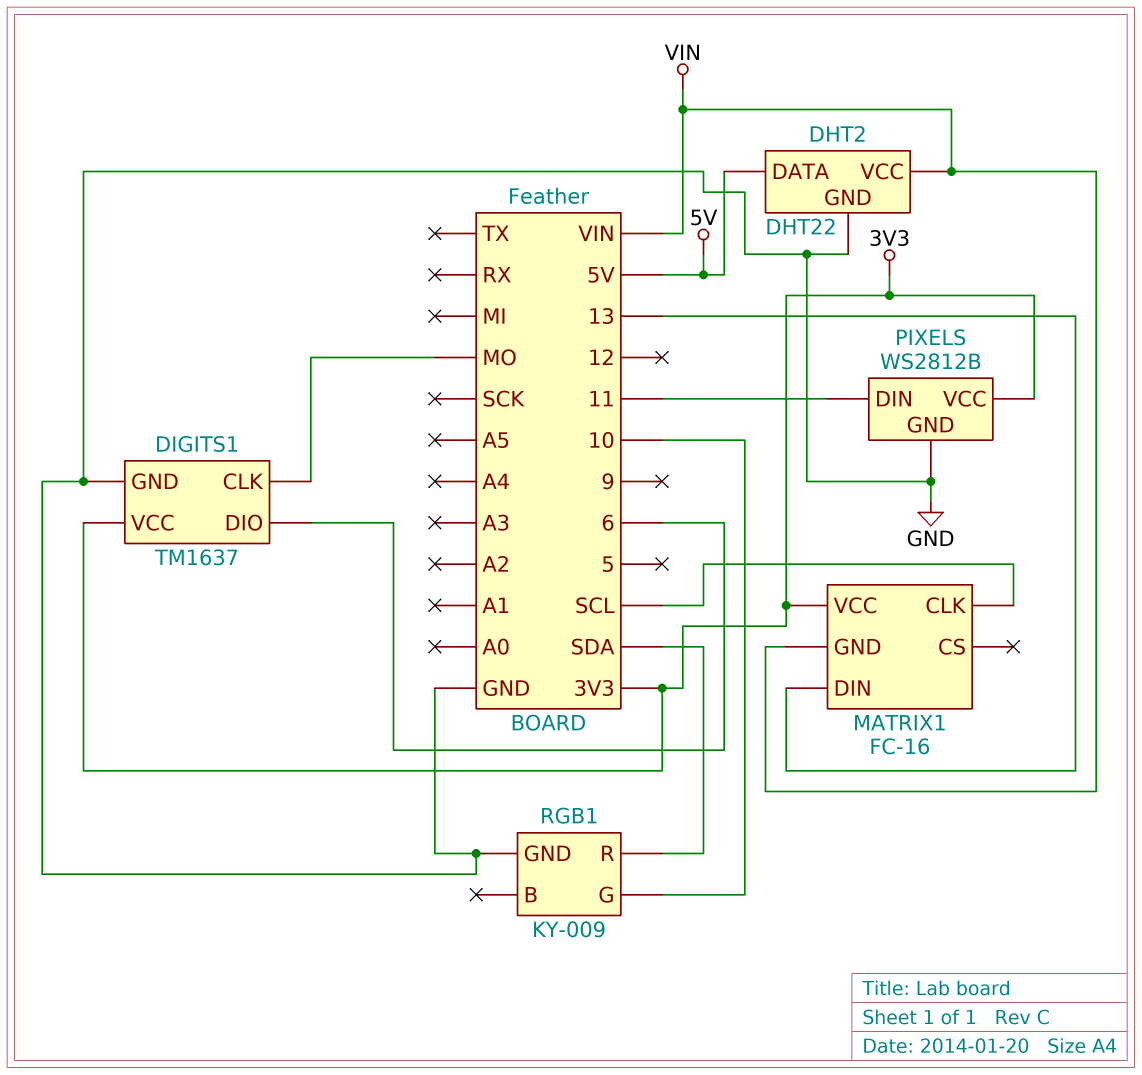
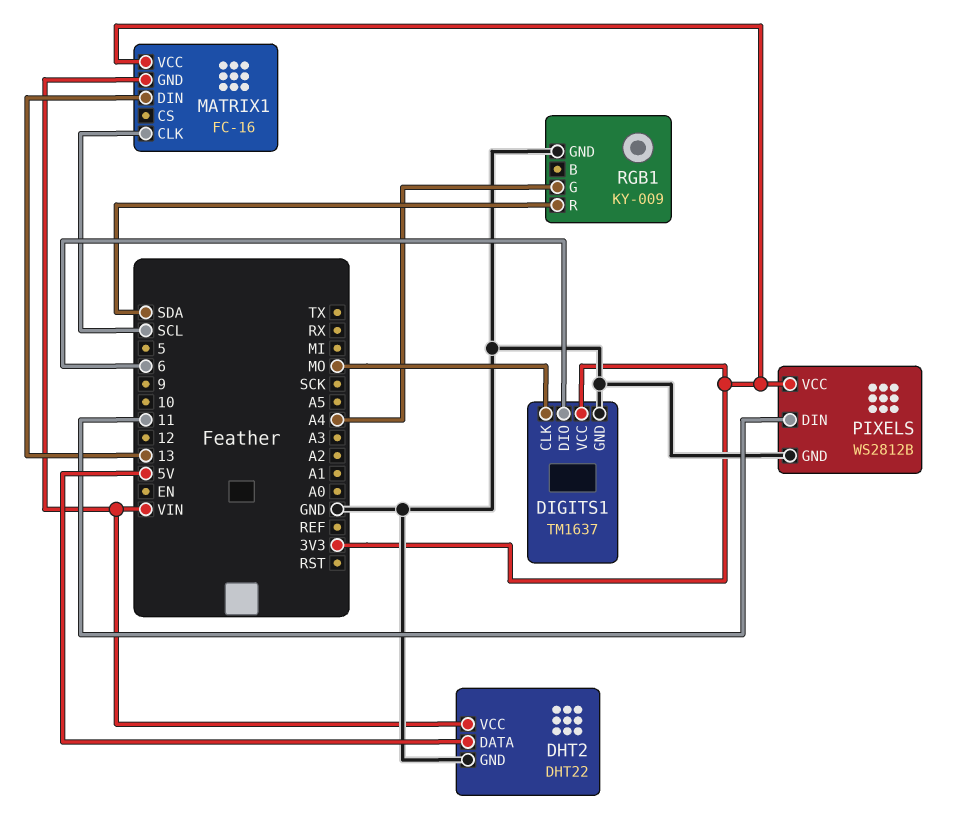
RGB1 pin G: 10 -> A4

